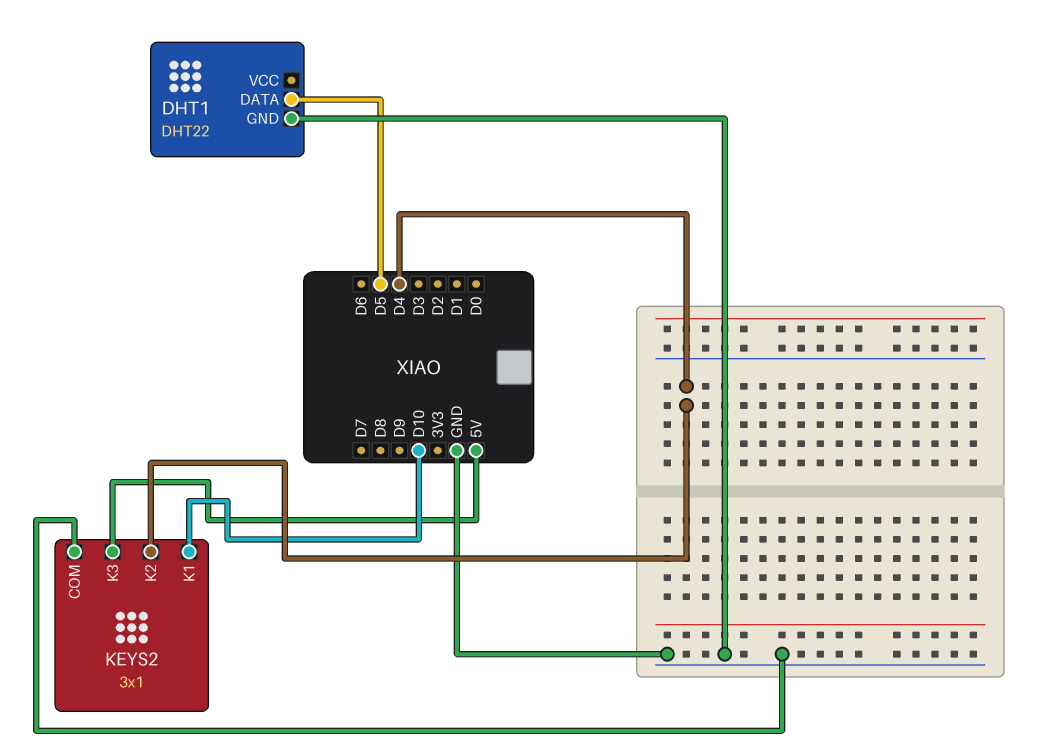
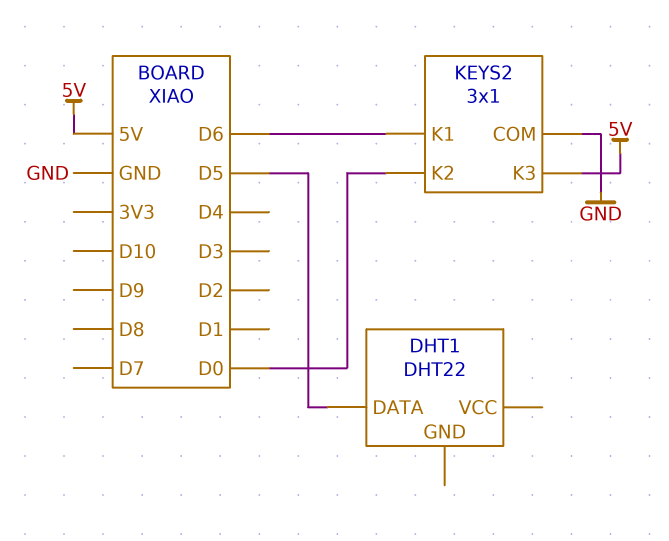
DHT1 pin GND: GND -> none
KEYS2 pin K1: D10 -> D6
KEYS2 pin K2: D4 -> D0

